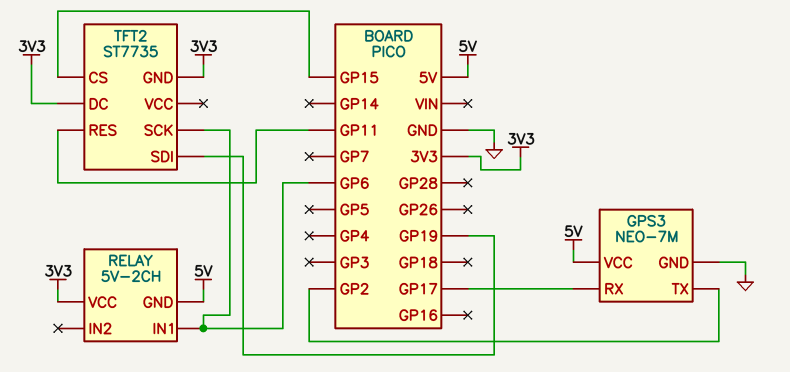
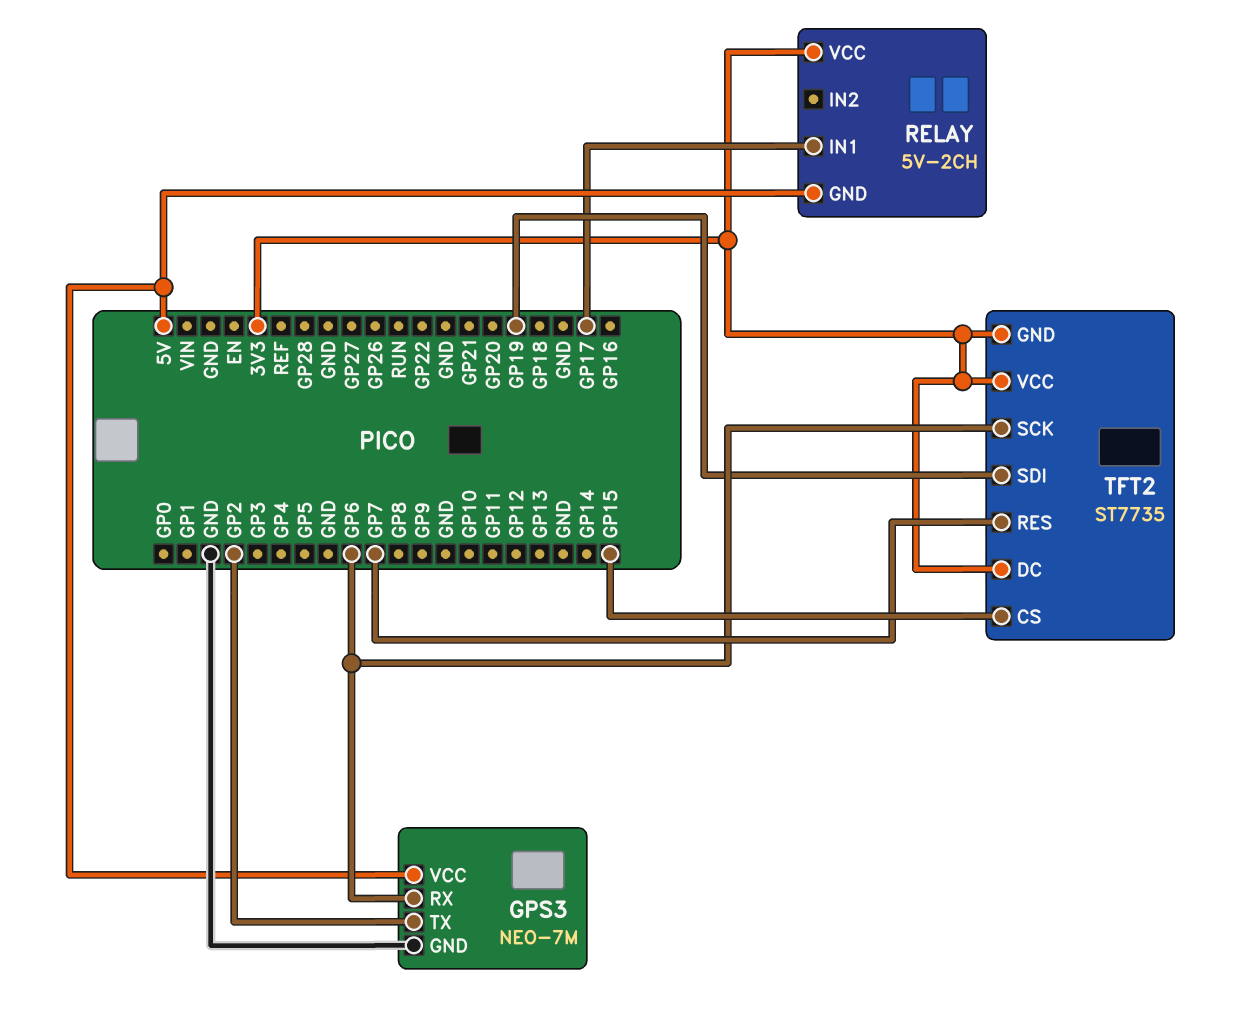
GPS3 pin RX: GP17 -> GP6
RELAY pin IN1: GP6 -> GP17
TFT2 pin RES: GP11 -> GP7
TFT2 pin VCC: none -> 3V3

